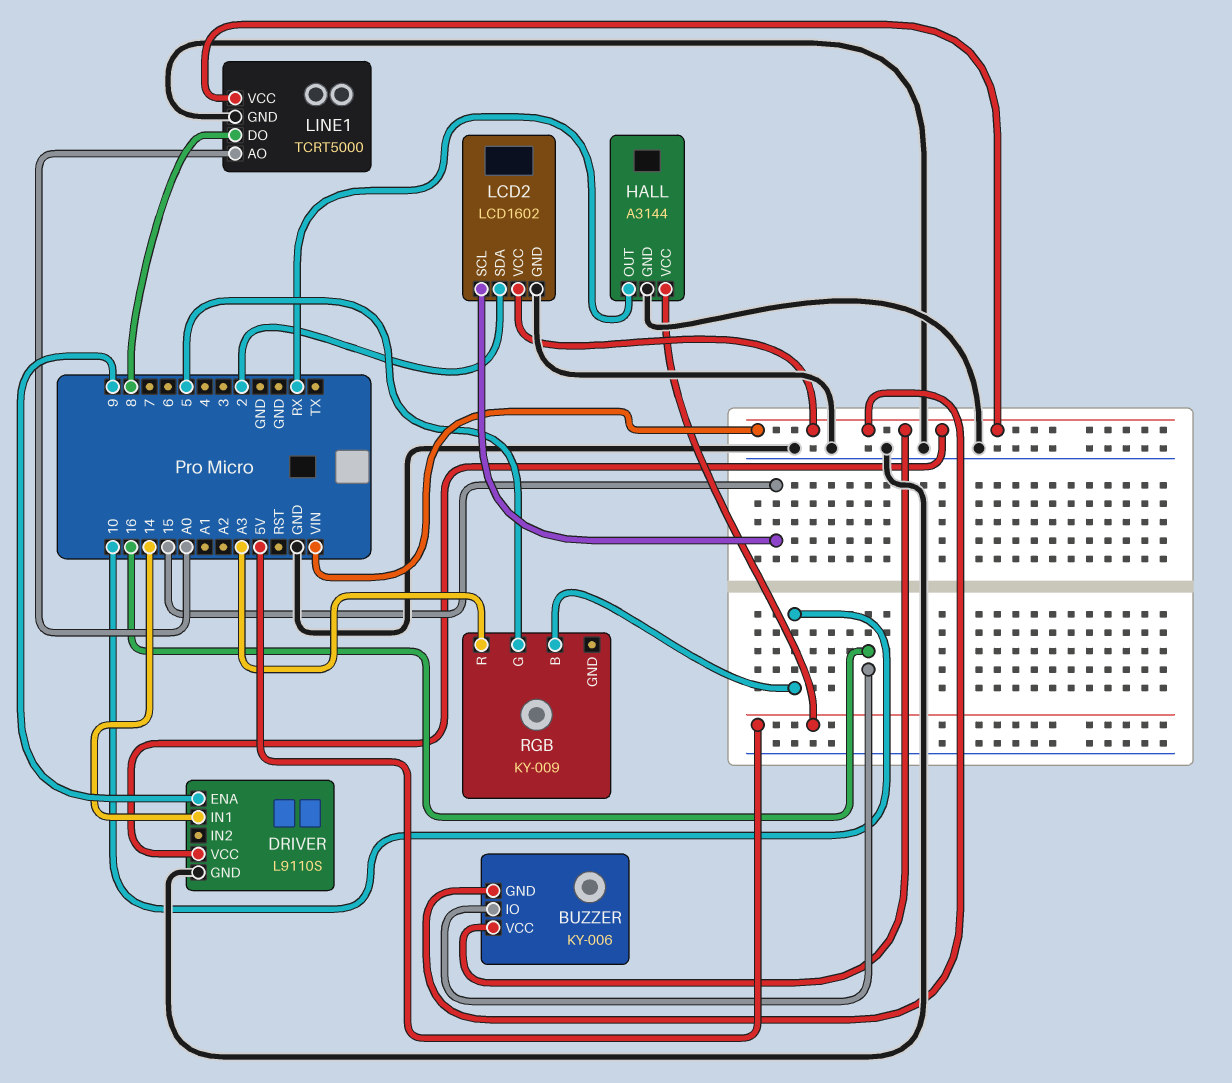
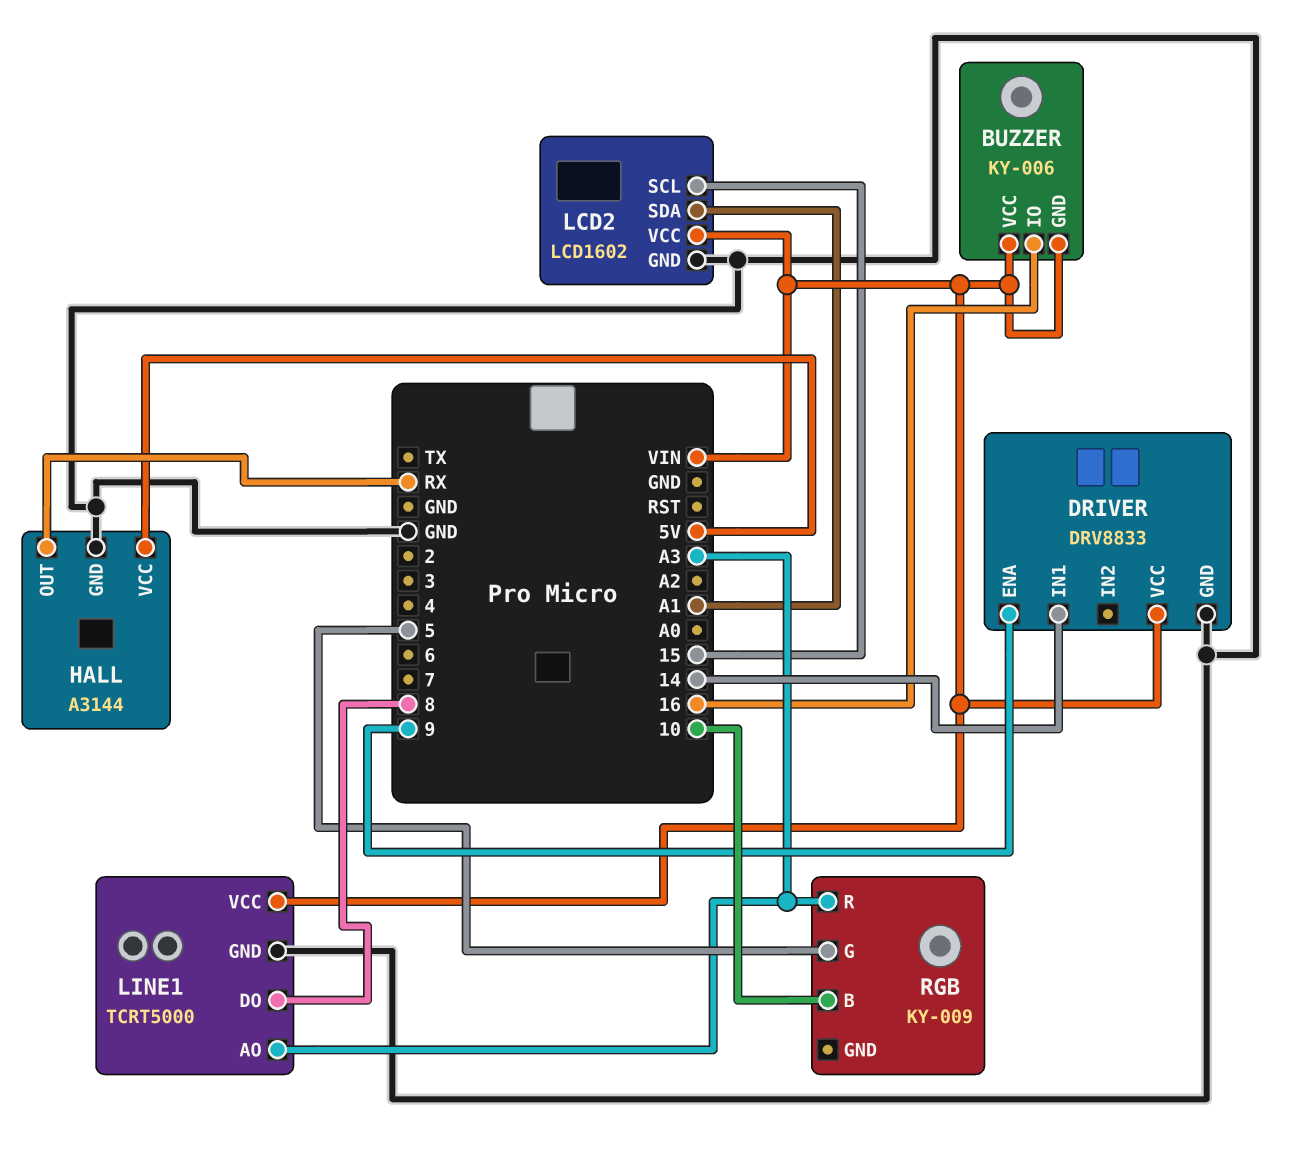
DRIVER: L9110S -> DRV8833
LCD2 pin SDA: 2 -> A1
LINE1 pin AO: A0 -> A3

